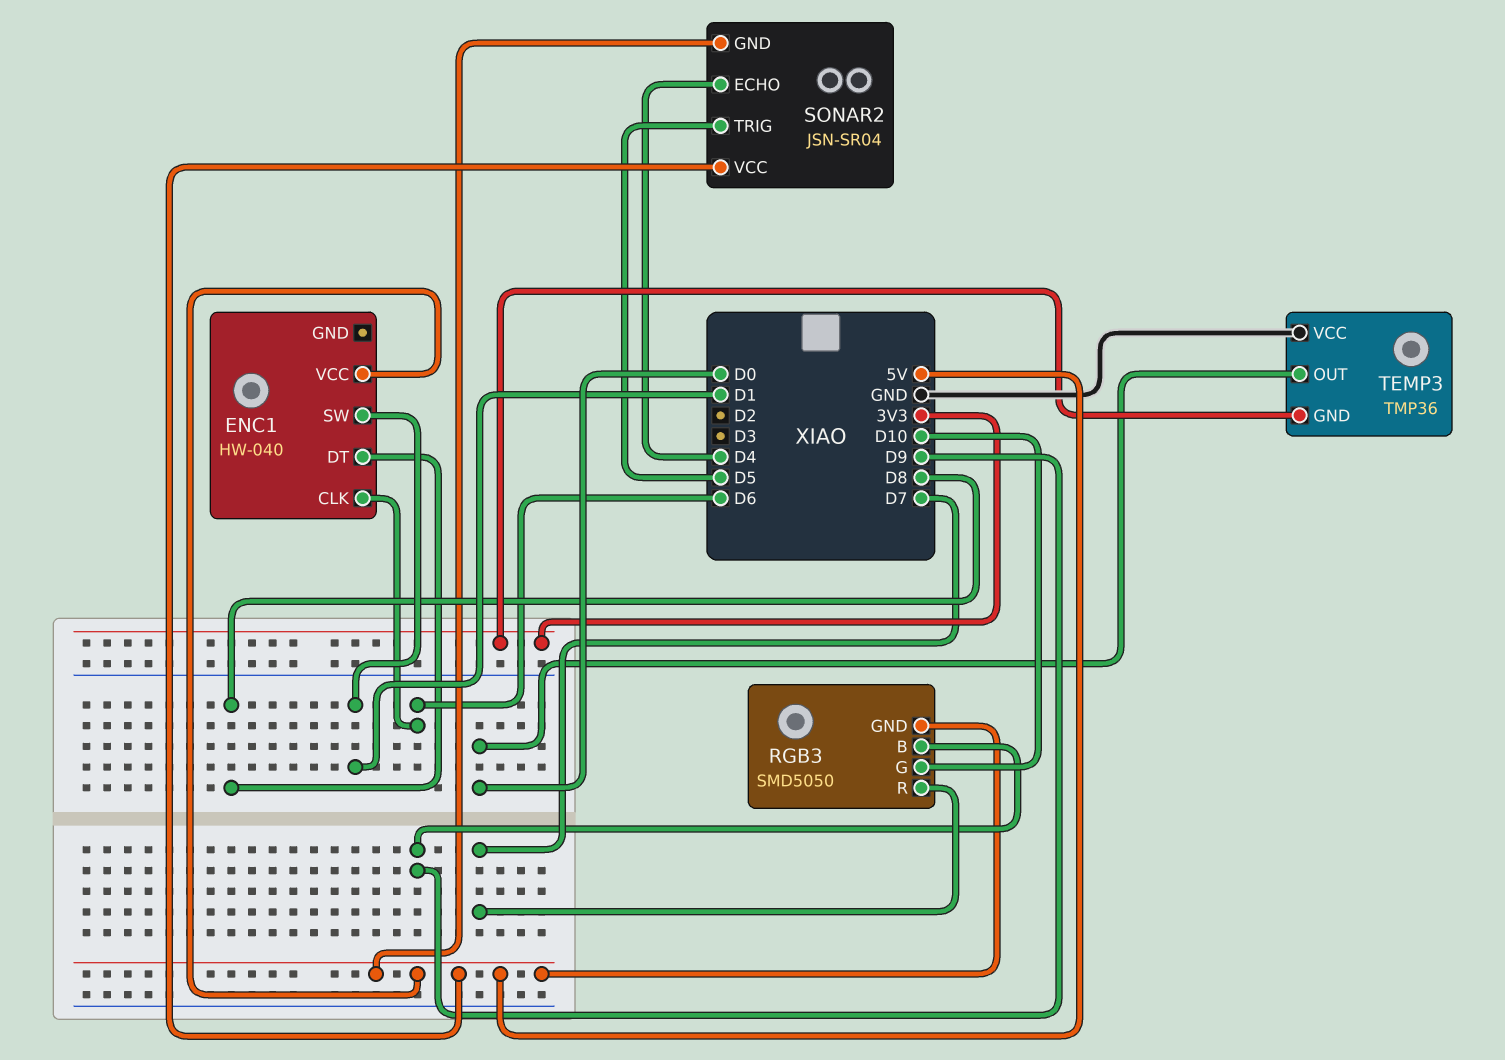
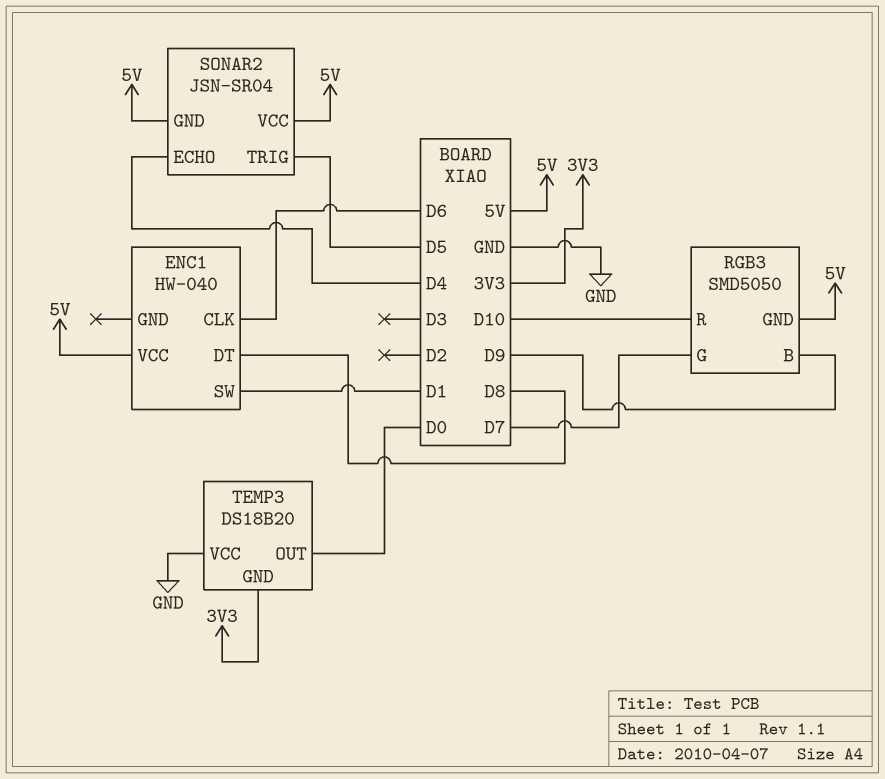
RGB3 pin G: D10 -> D7
RGB3 pin R: D7 -> D10
TEMP3: TMP36 -> DS18B20

